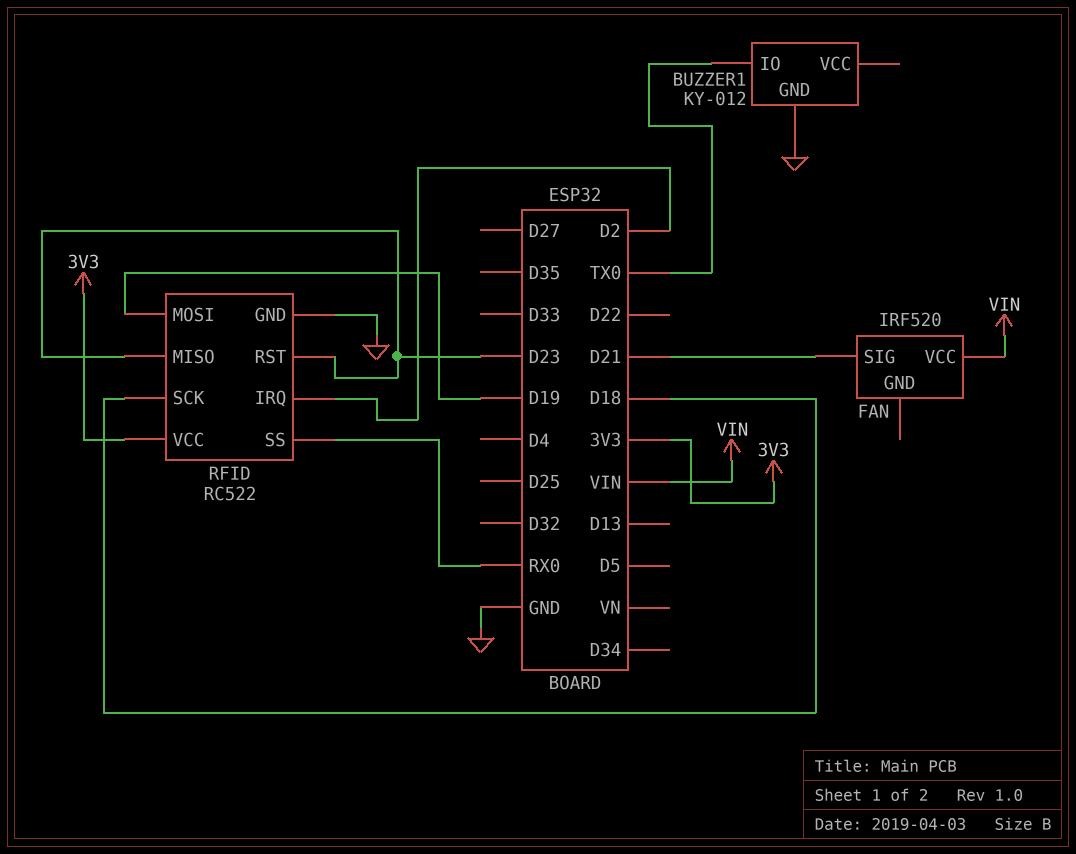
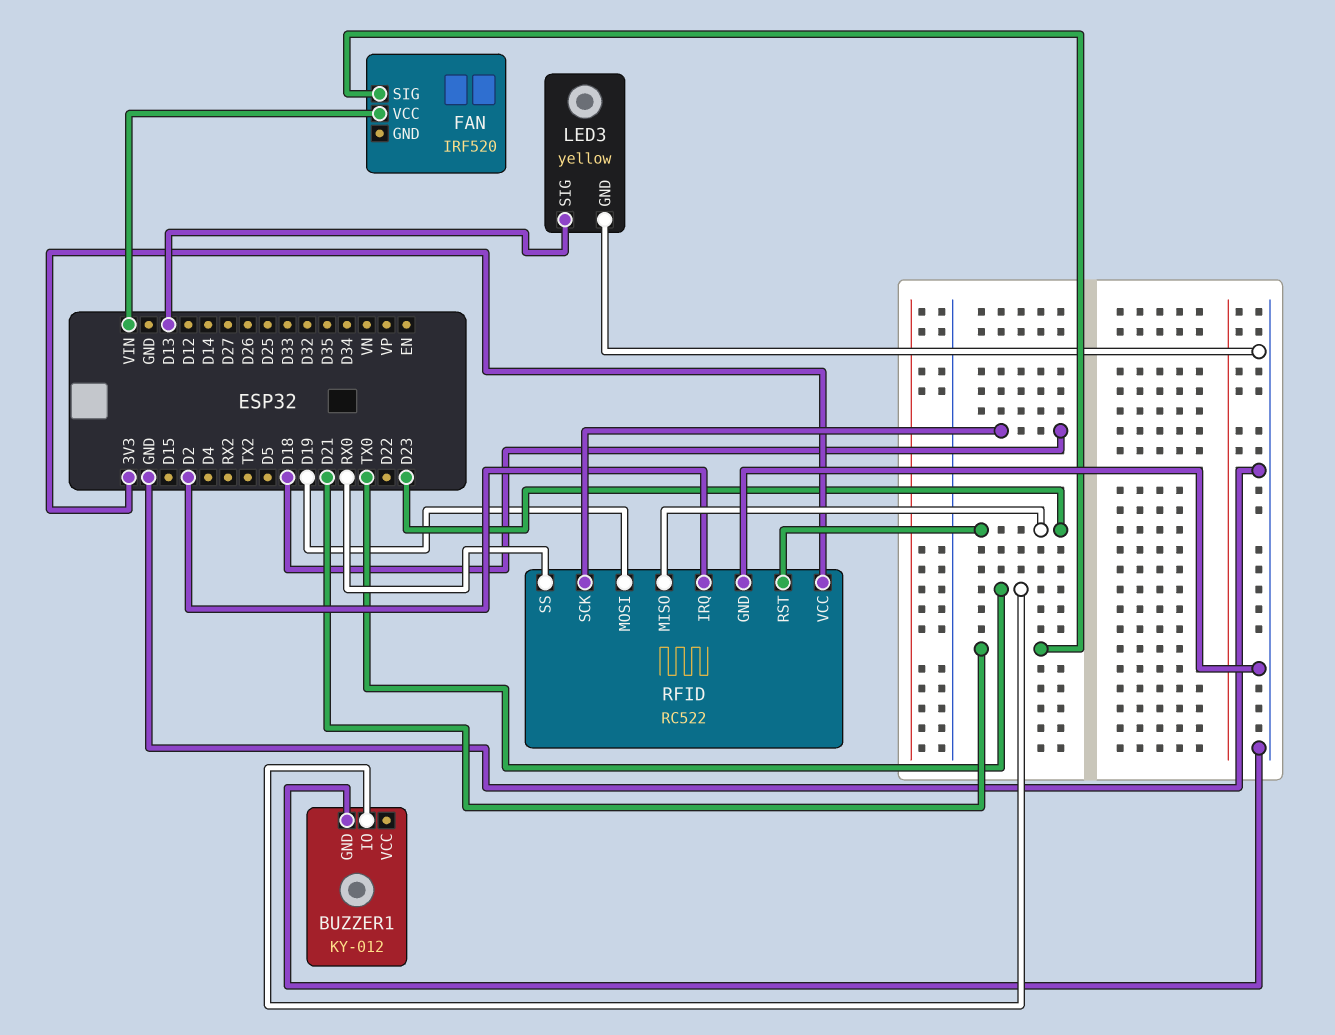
LED3: none -> yellow
LED3 pin GND: none -> GND
LED3 pin SIG: none -> D13

